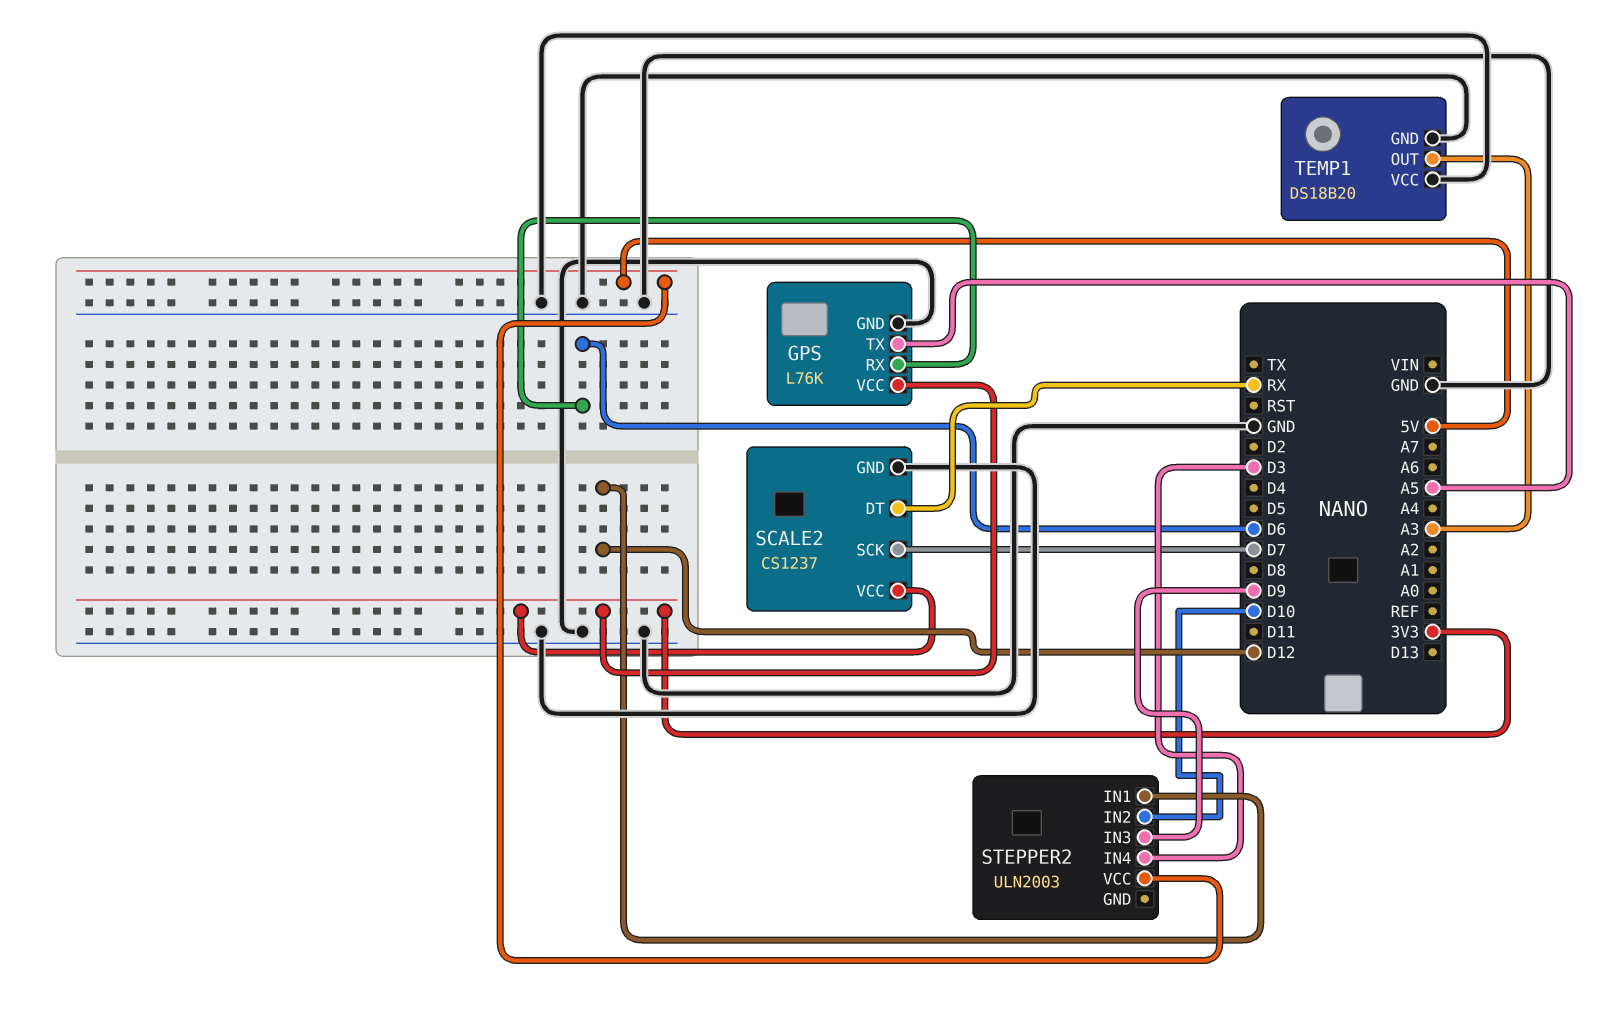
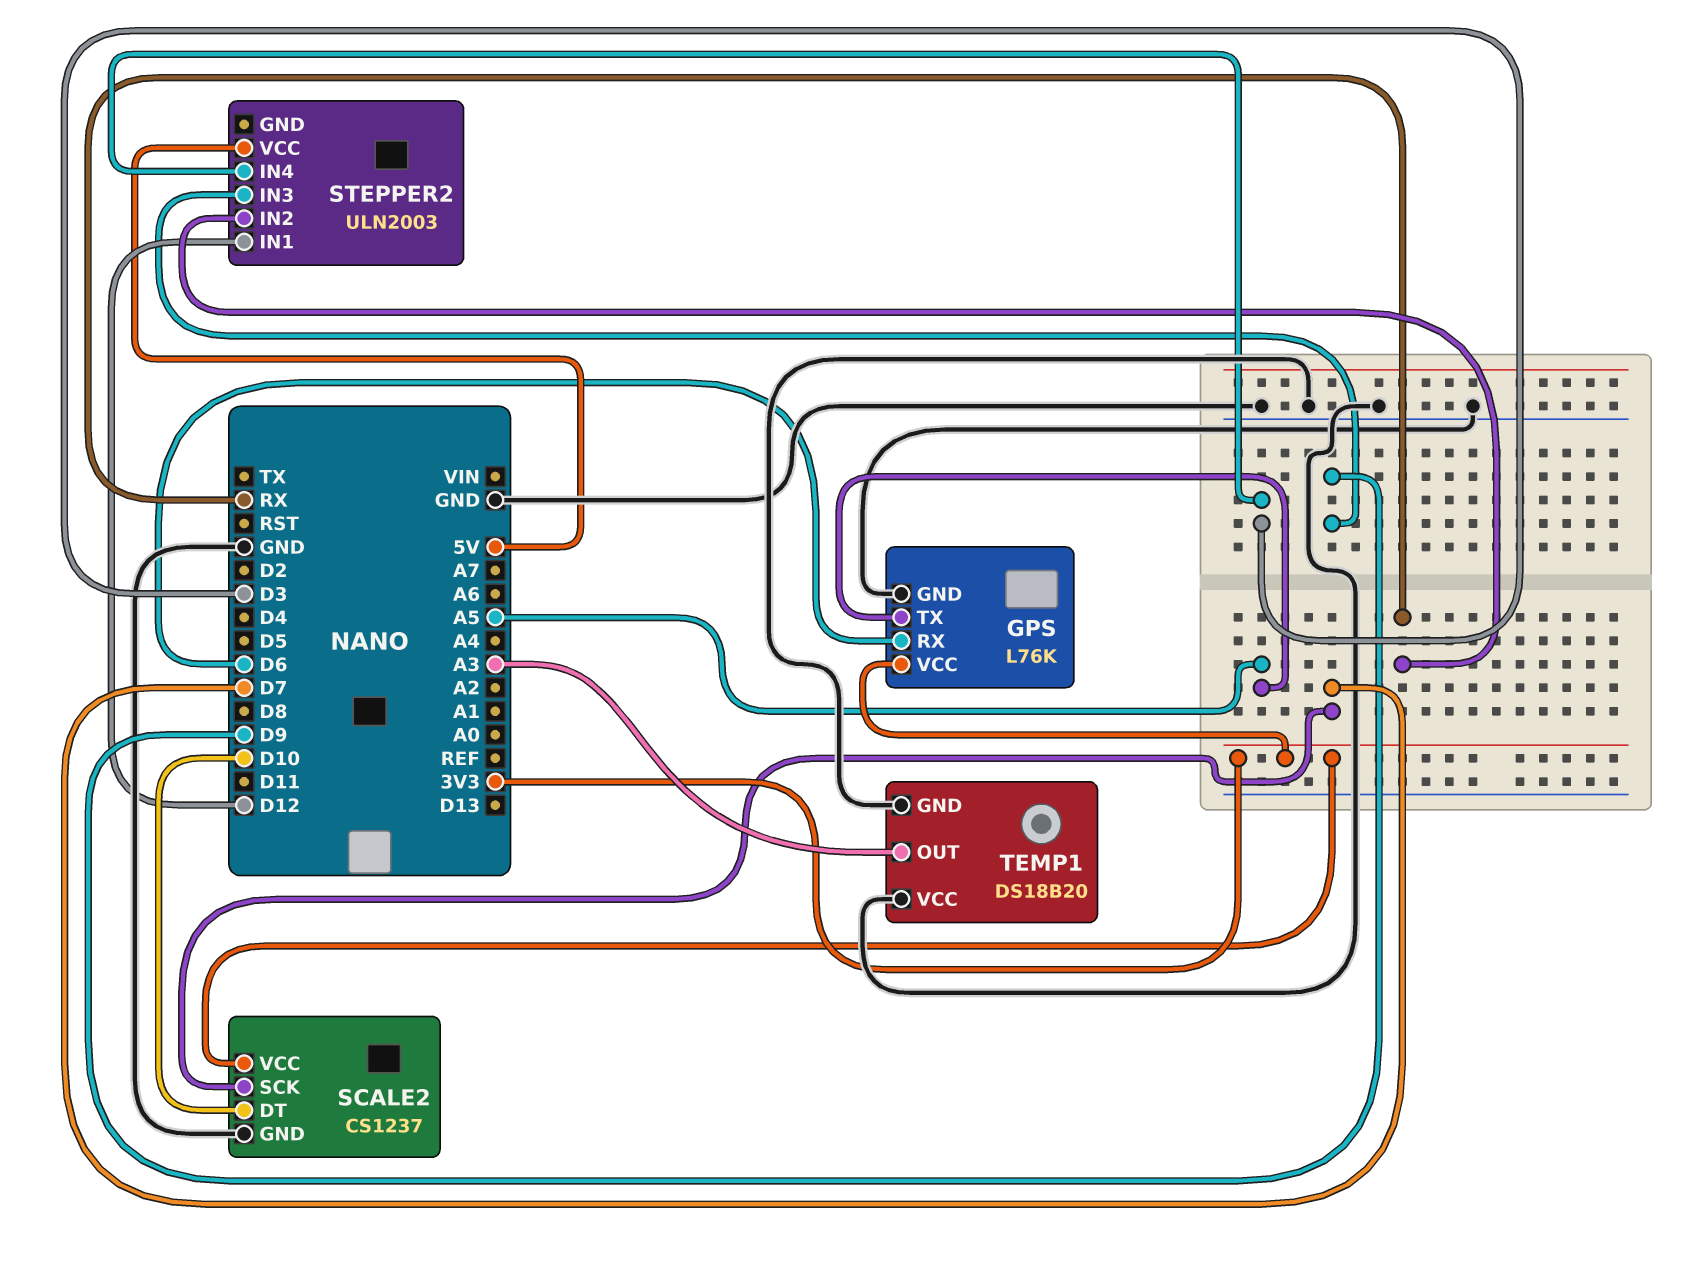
SCALE2 pin DT: RX -> D10
STEPPER2 pin IN2: D10 -> RX

